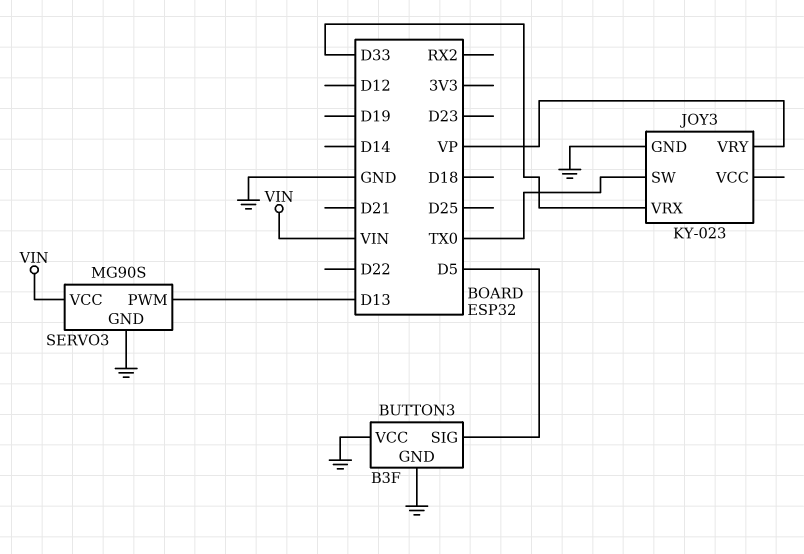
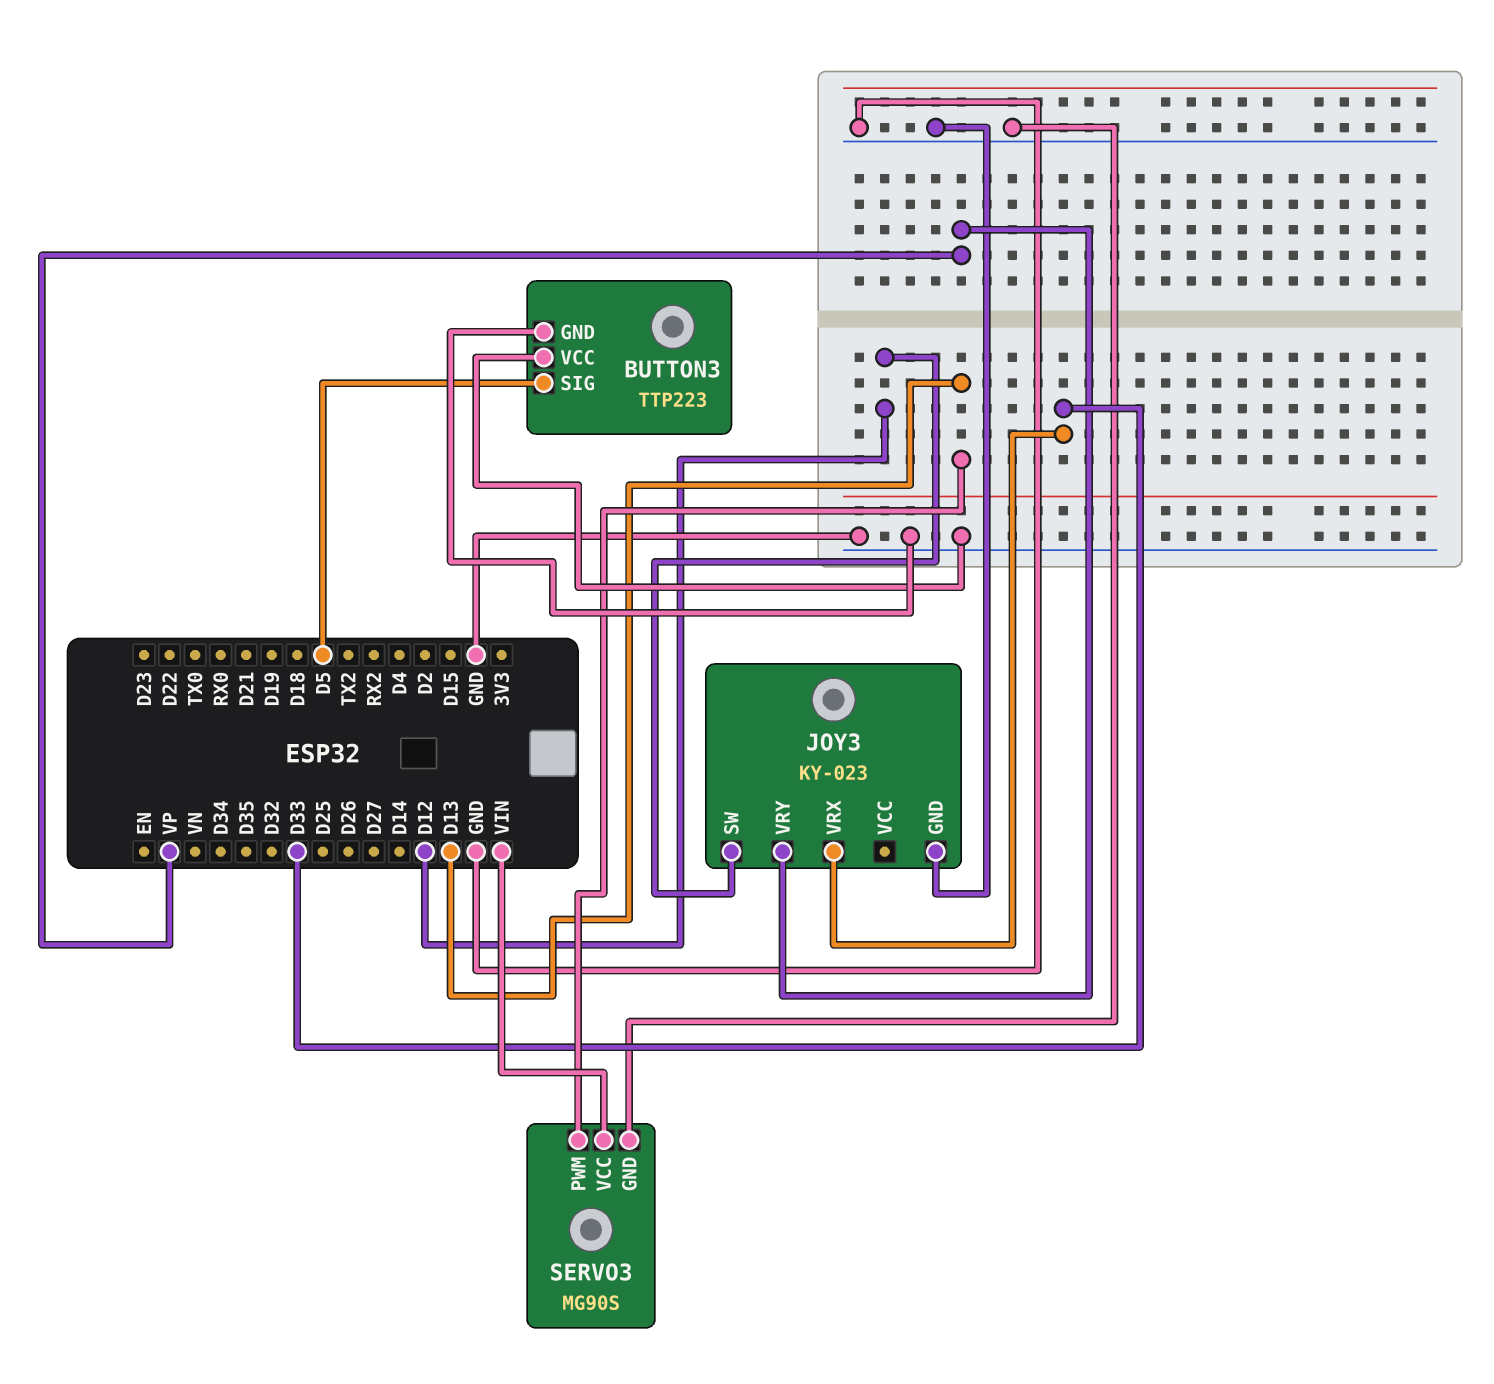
BUTTON3: B3F -> TTP223
JOY3 pin SW: TX0 -> D12

